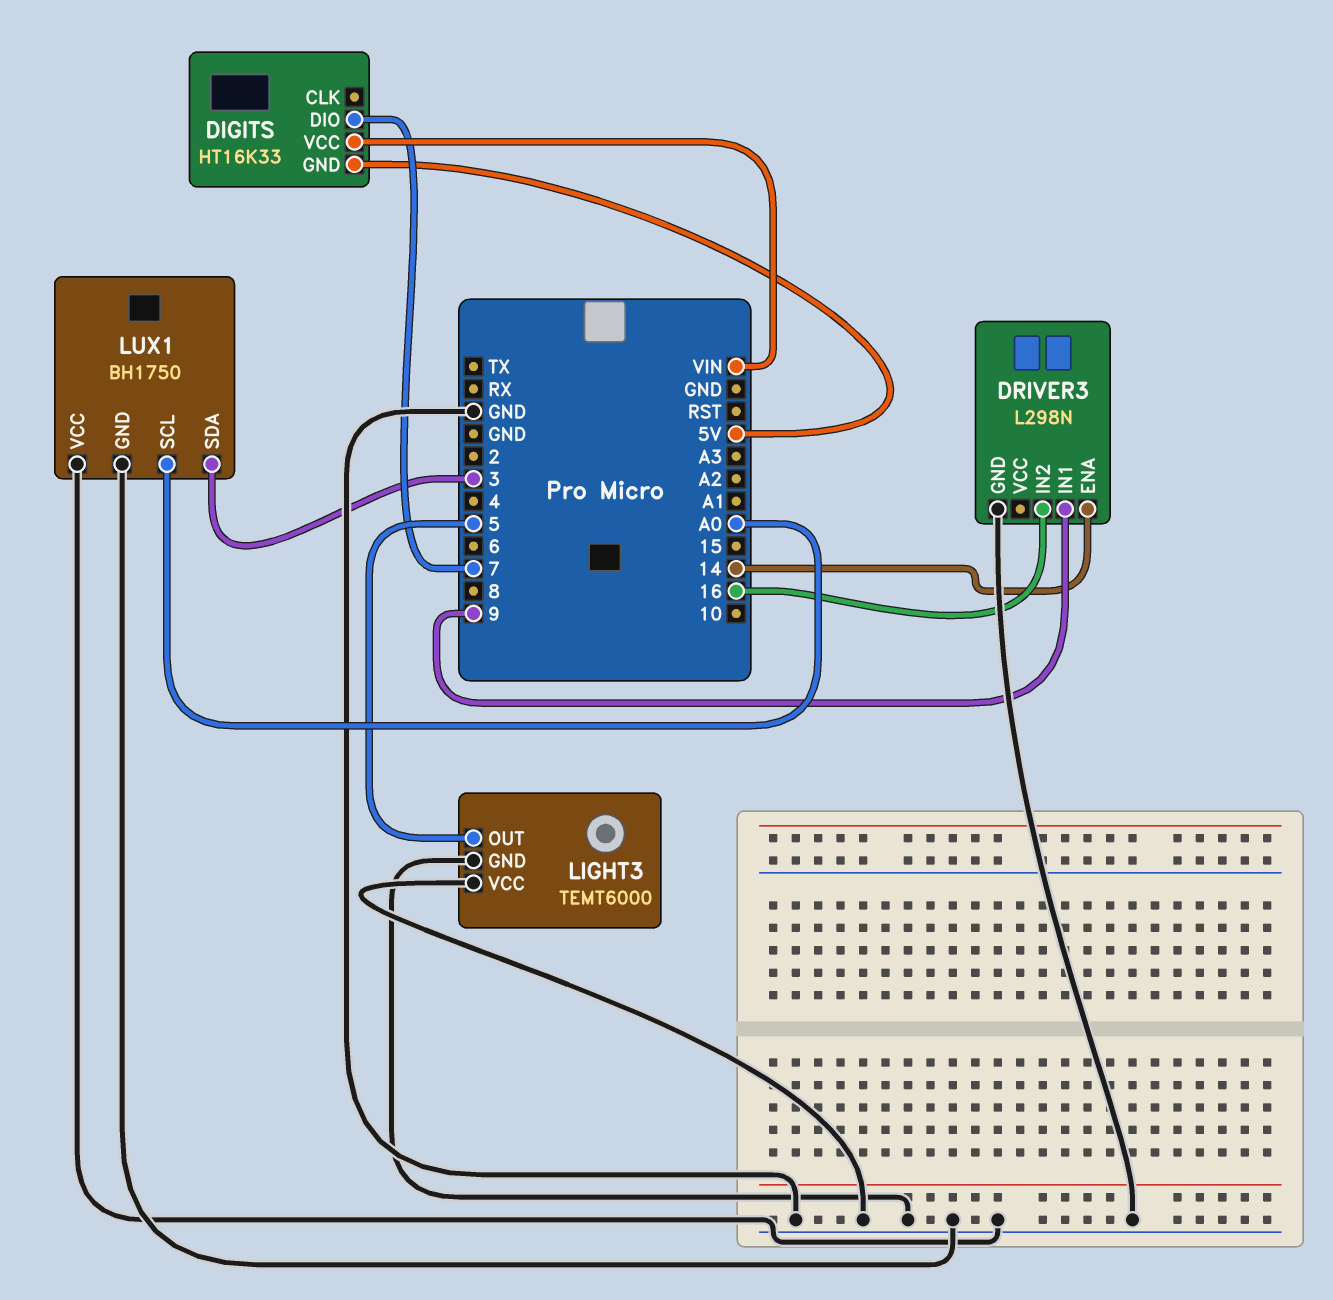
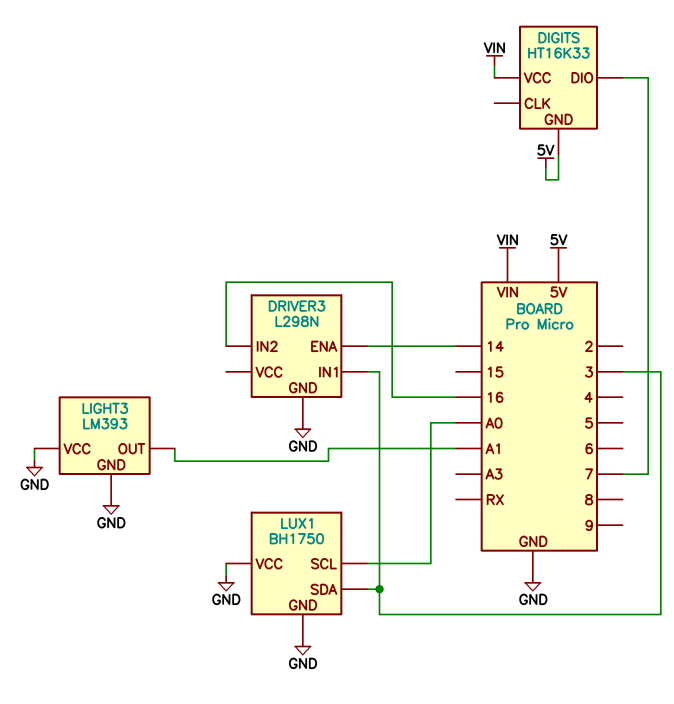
DRIVER3 pin IN1: 9 -> 3
LIGHT3: TEMT6000 -> LM393
LIGHT3 pin OUT: 5 -> A1

